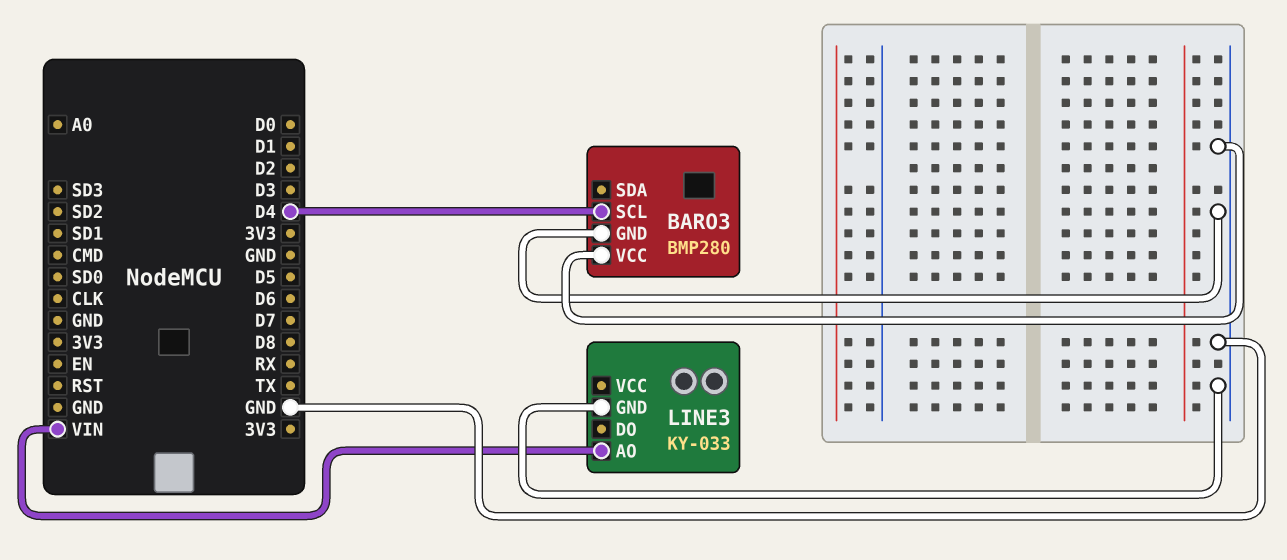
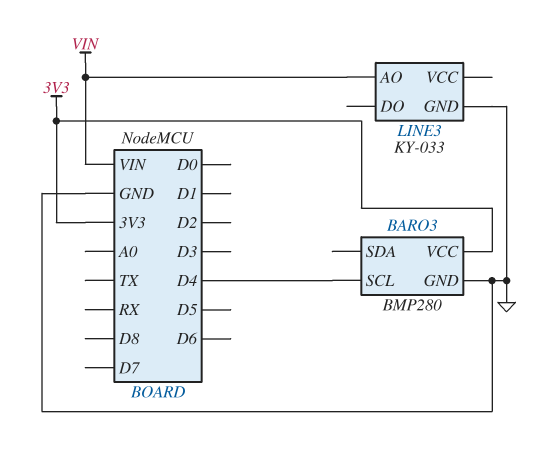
BARO3 pin VCC: GND -> 3V3

